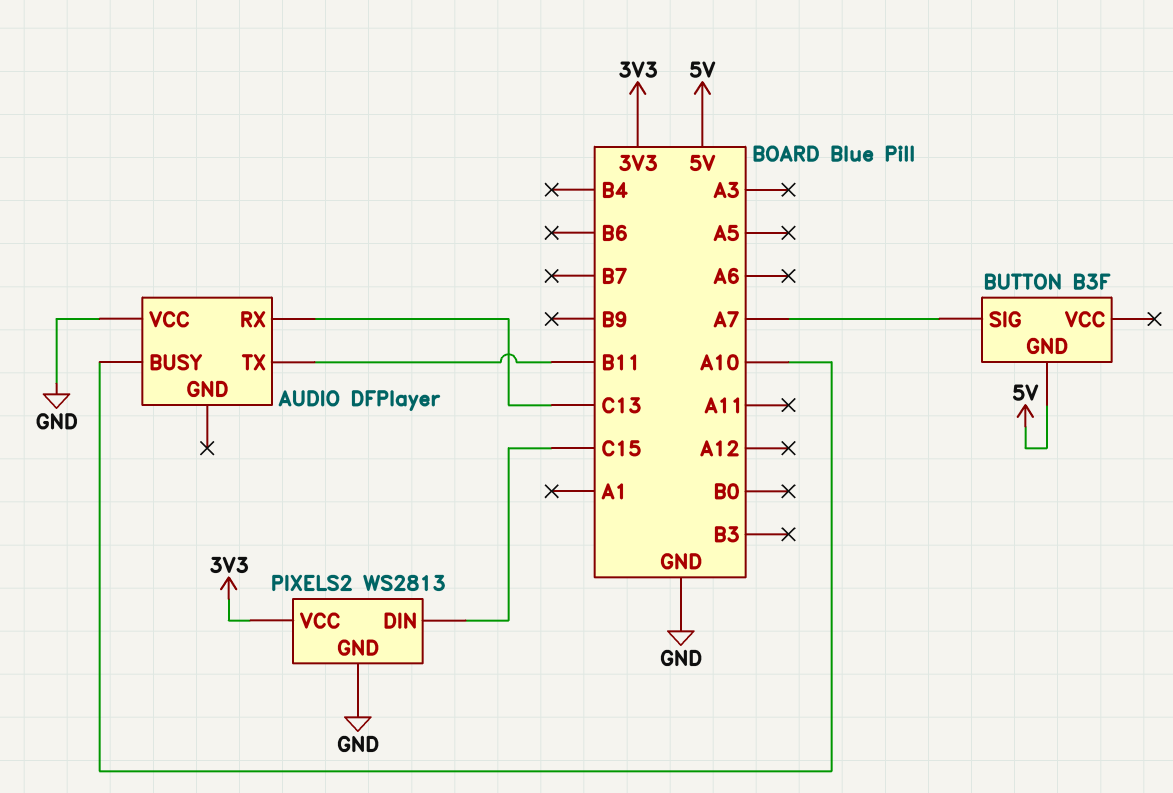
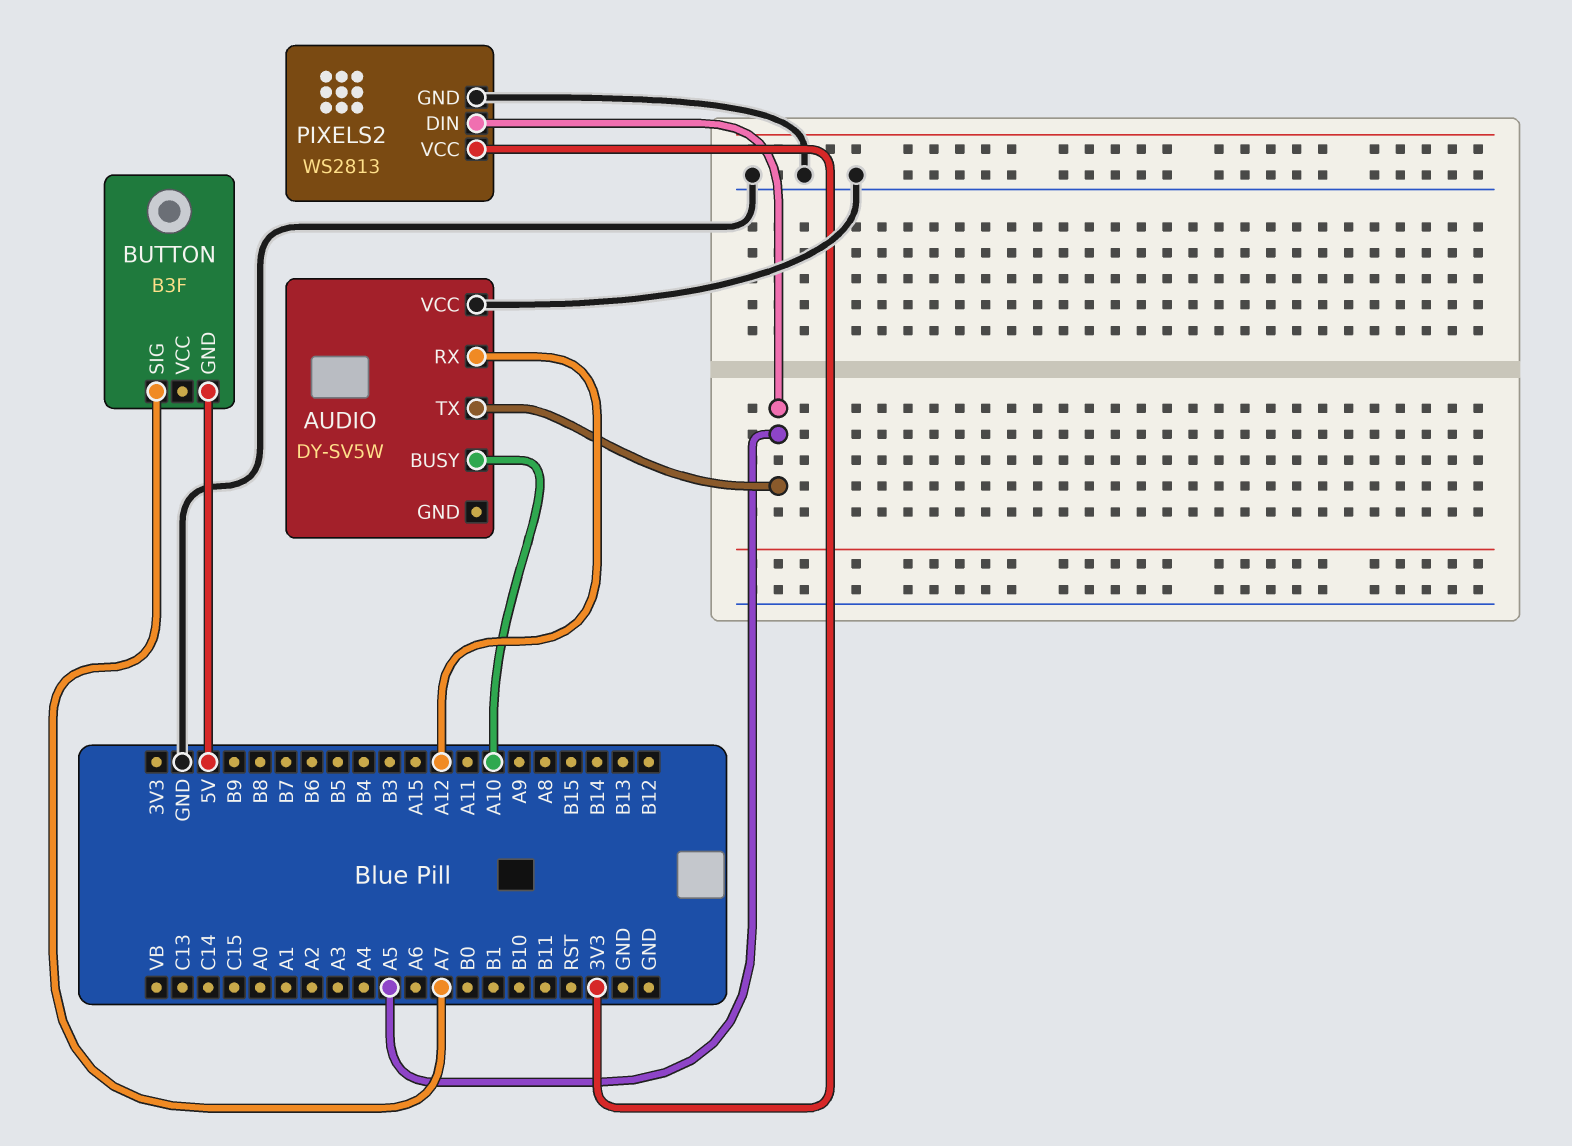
AUDIO: DFPlayer -> DY-SV5W
AUDIO pin RX: C13 -> A12
AUDIO pin TX: B11 -> A5
PIXELS2 pin DIN: C15 -> A5

